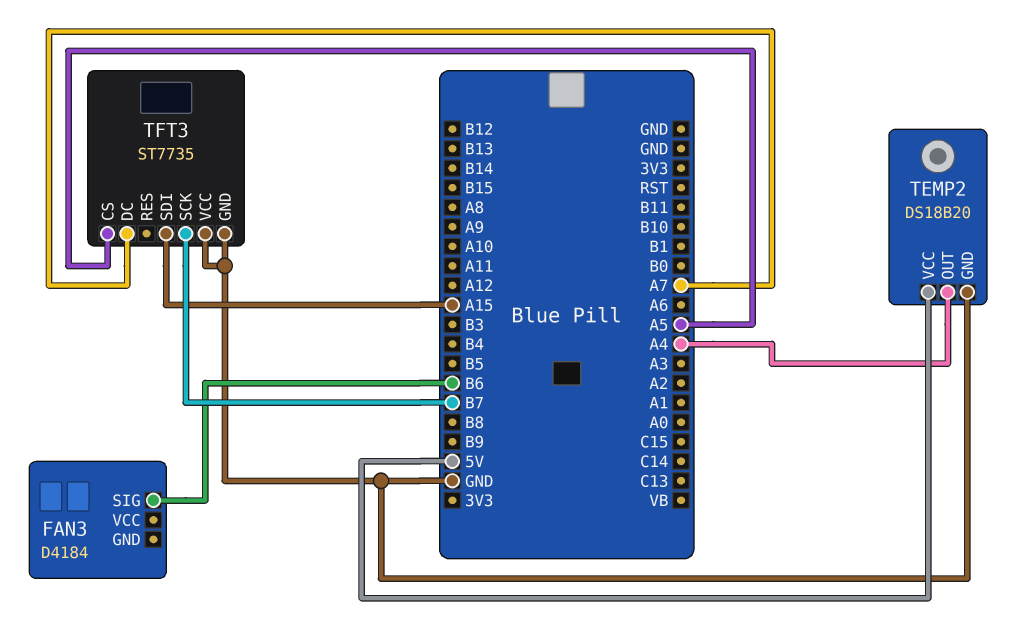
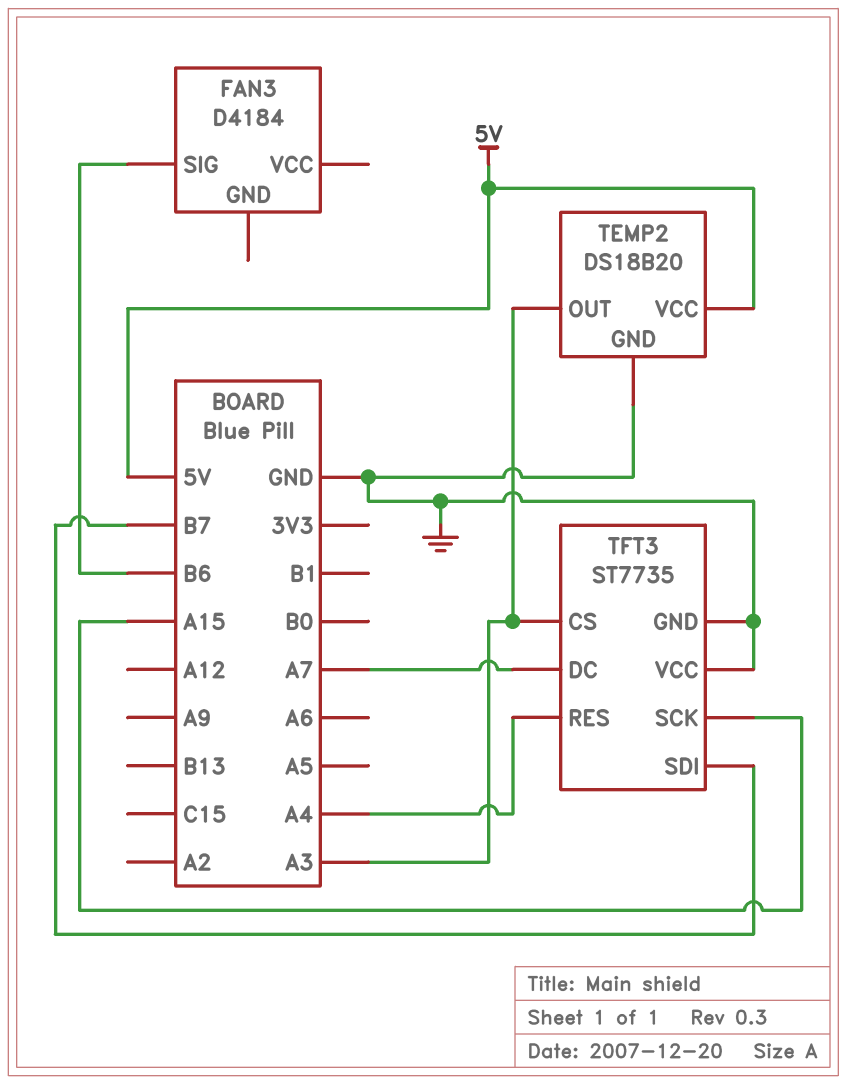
TEMP2 pin OUT: A4 -> A3
TFT3 pin CS: A5 -> A3
TFT3 pin RES: none -> A4
TFT3 pin SCK: B7 -> A15
TFT3 pin SDI: A15 -> B7

